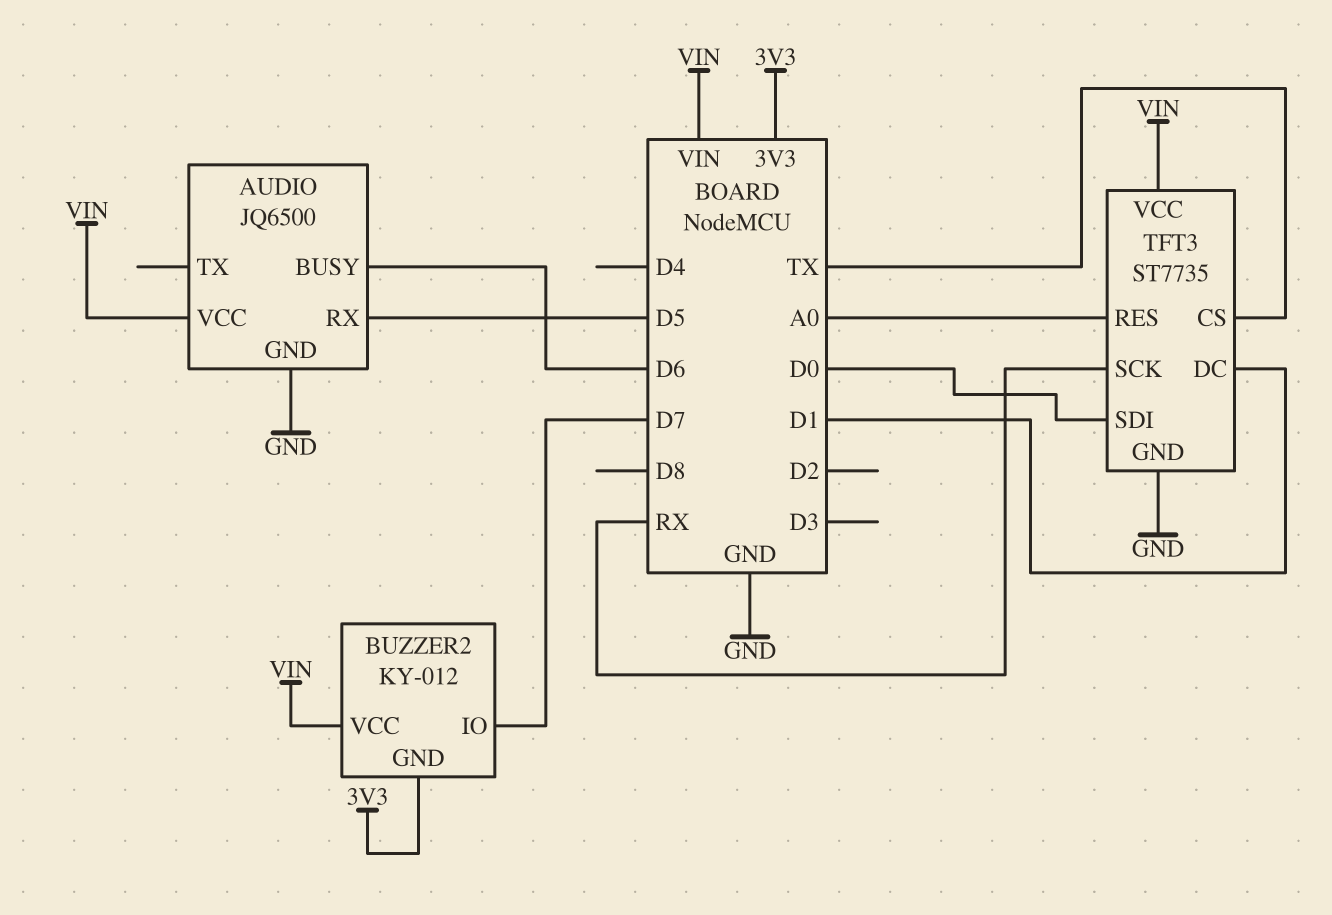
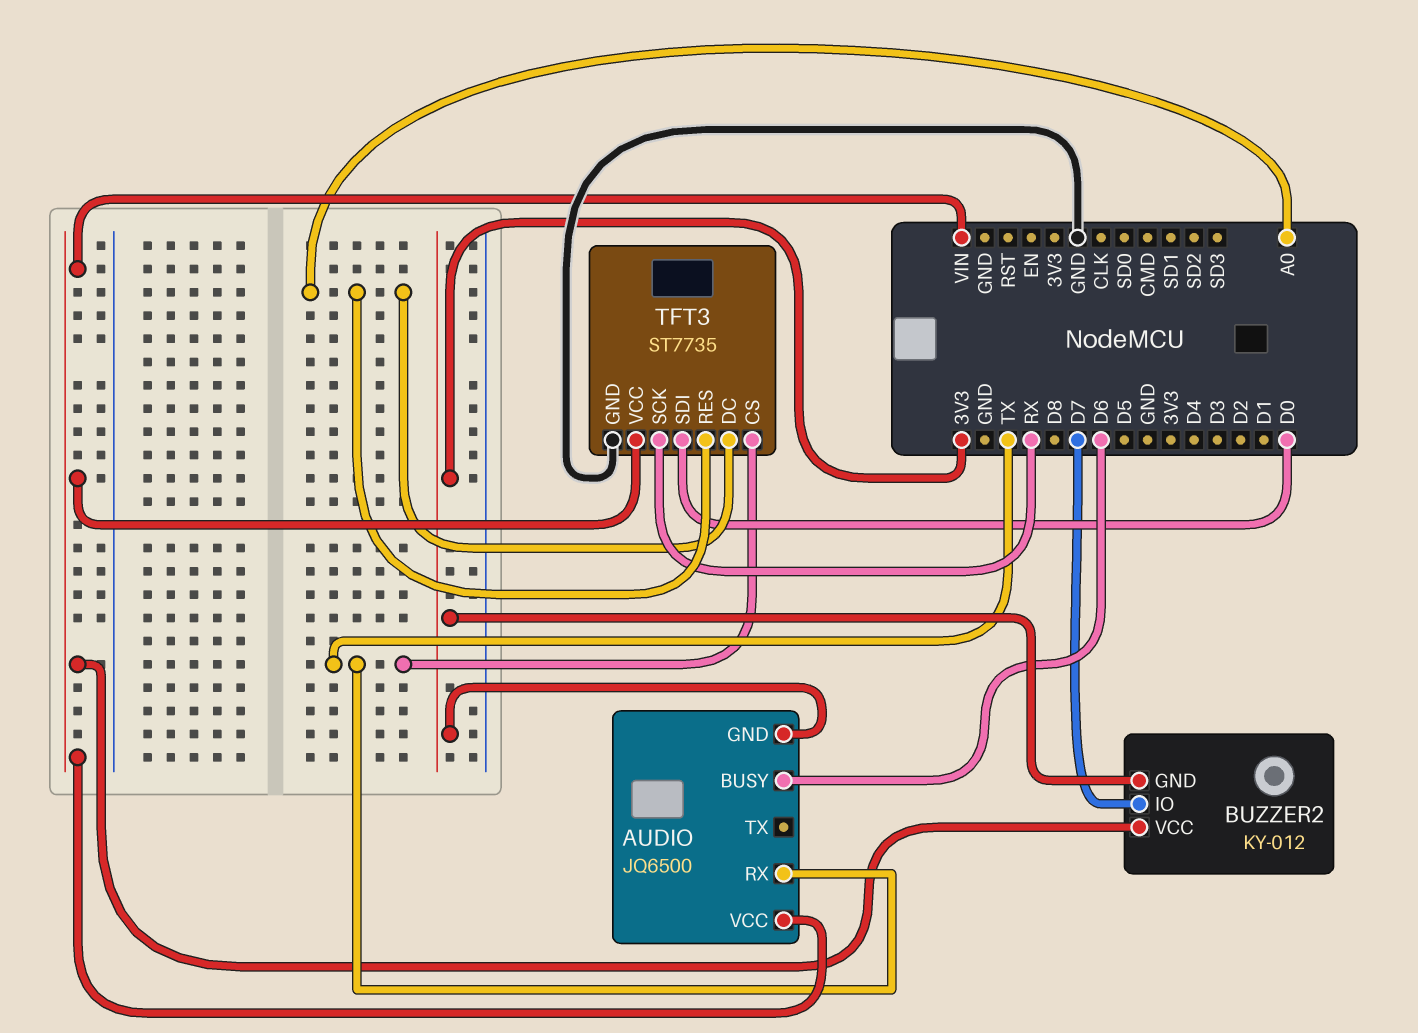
AUDIO pin GND: GND -> 3V3
AUDIO pin RX: D5 -> TX
TFT3 pin DC: D1 -> A0

